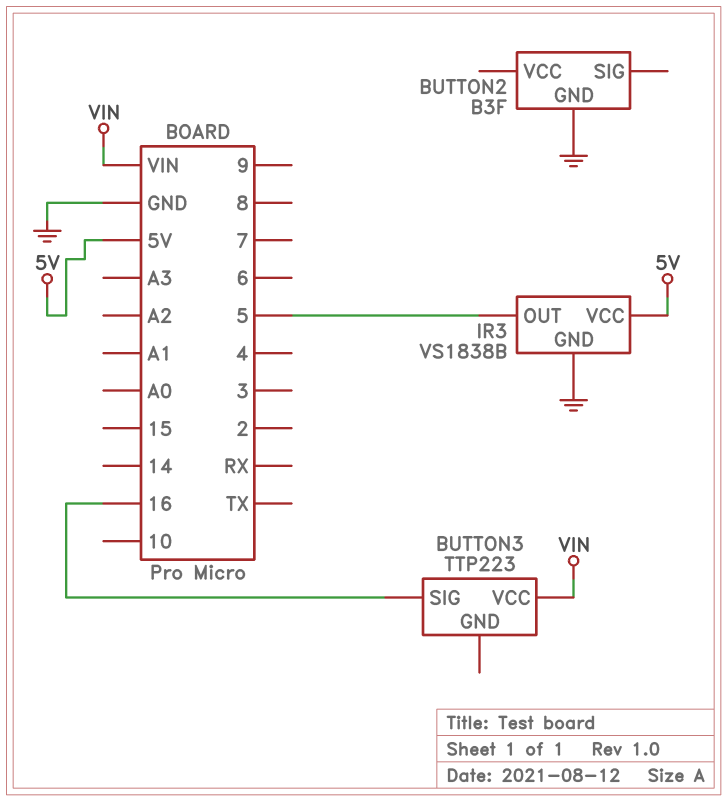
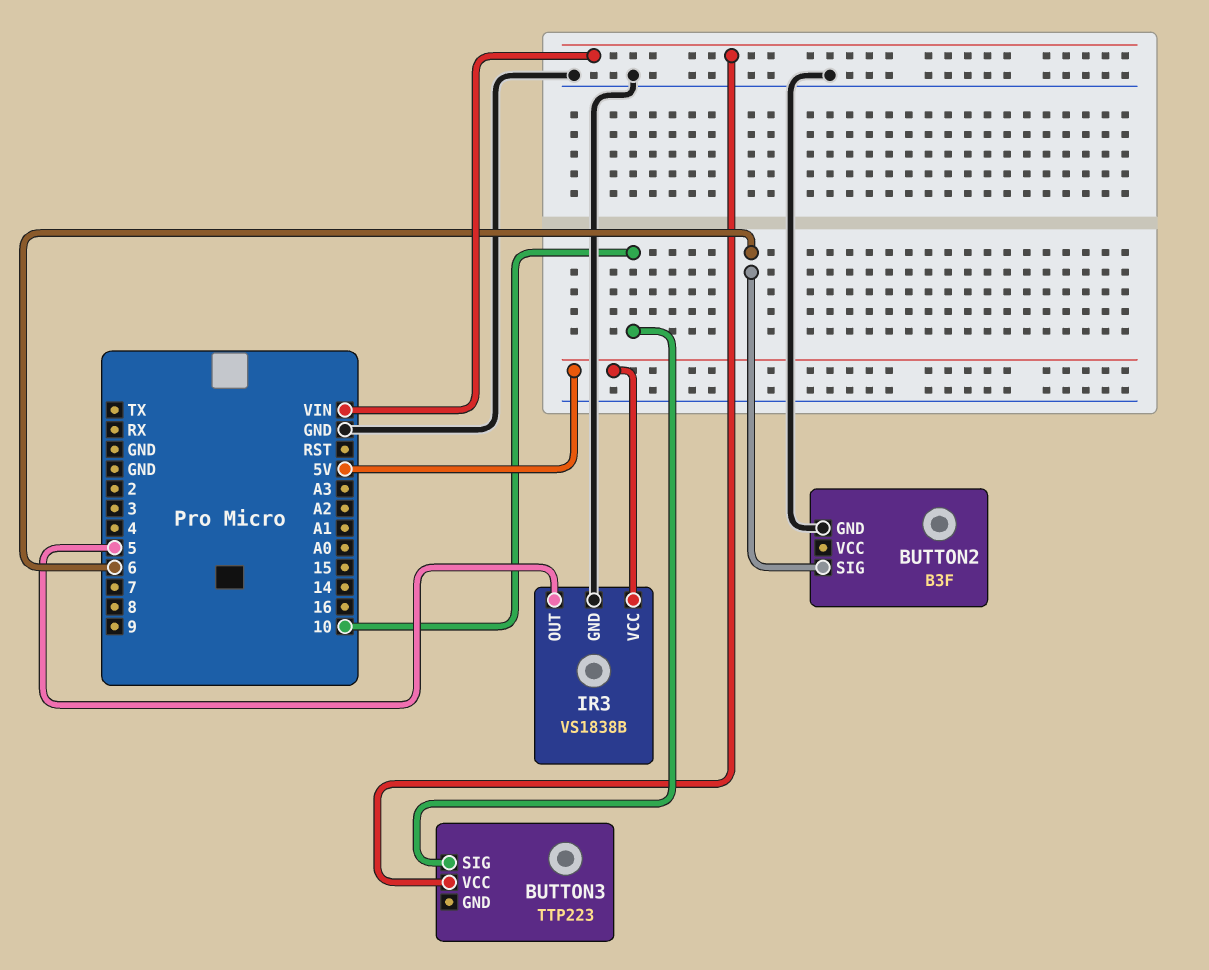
BUTTON2 pin SIG: none -> 6
BUTTON3 pin SIG: 16 -> 10

